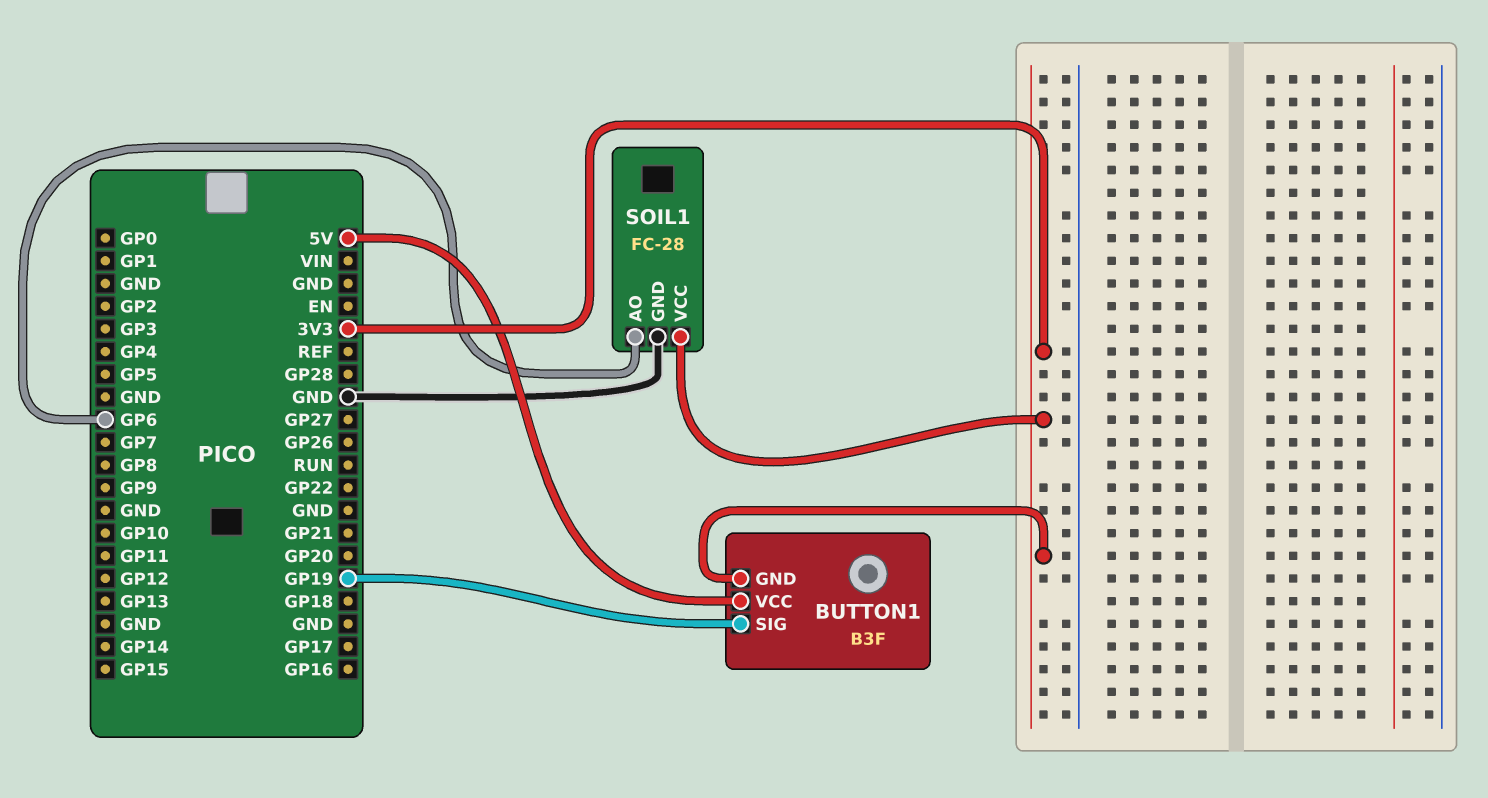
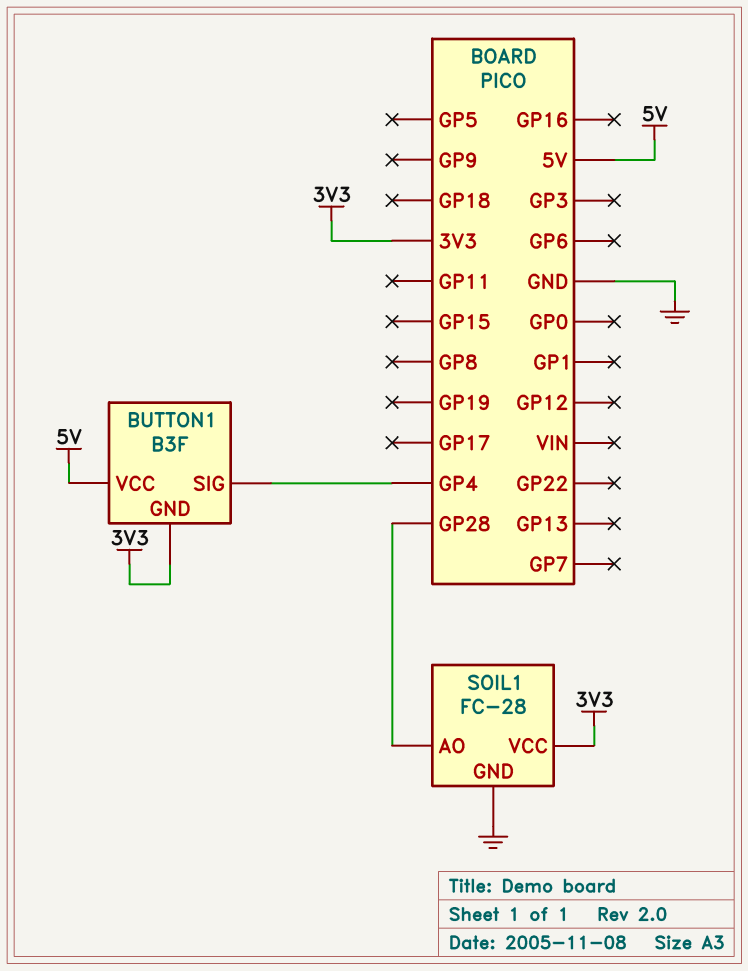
BUTTON1 pin SIG: GP19 -> GP4
SOIL1 pin AO: GP6 -> GP28

